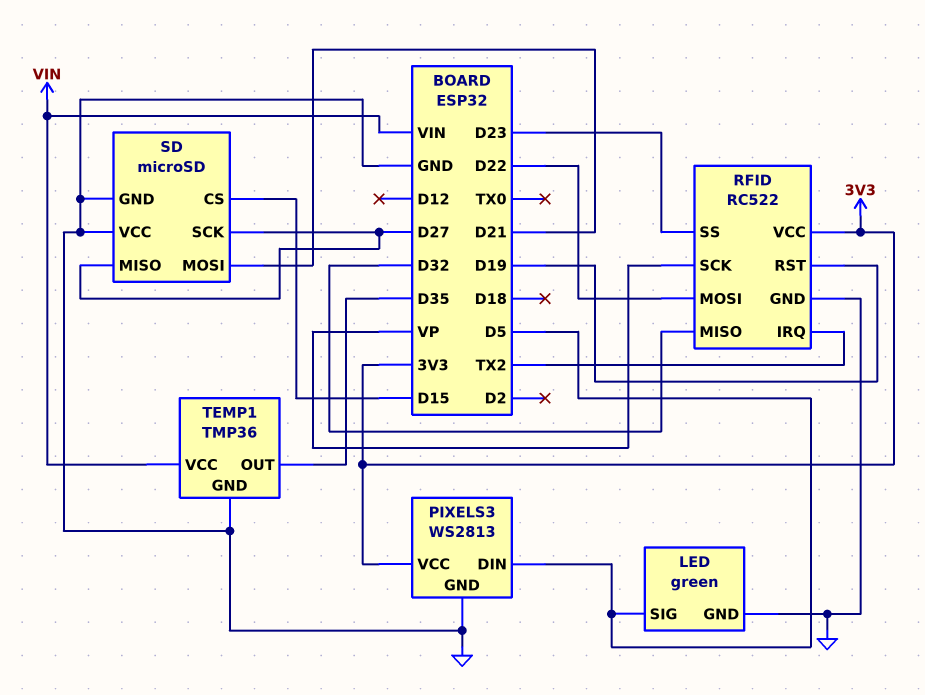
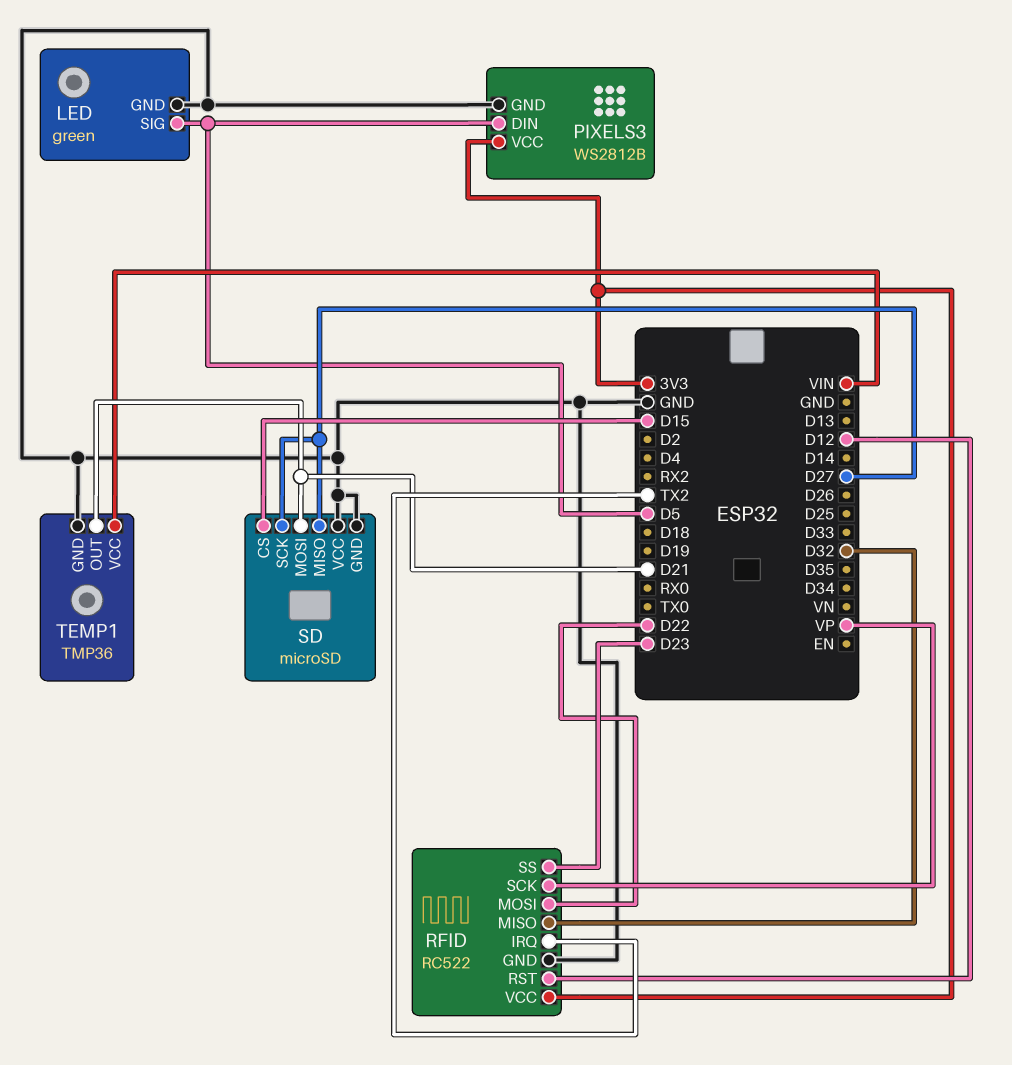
PIXELS3: WS2813 -> WS2812B
RFID pin RST: D19 -> D12
TEMP1 pin OUT: D35 -> D21

